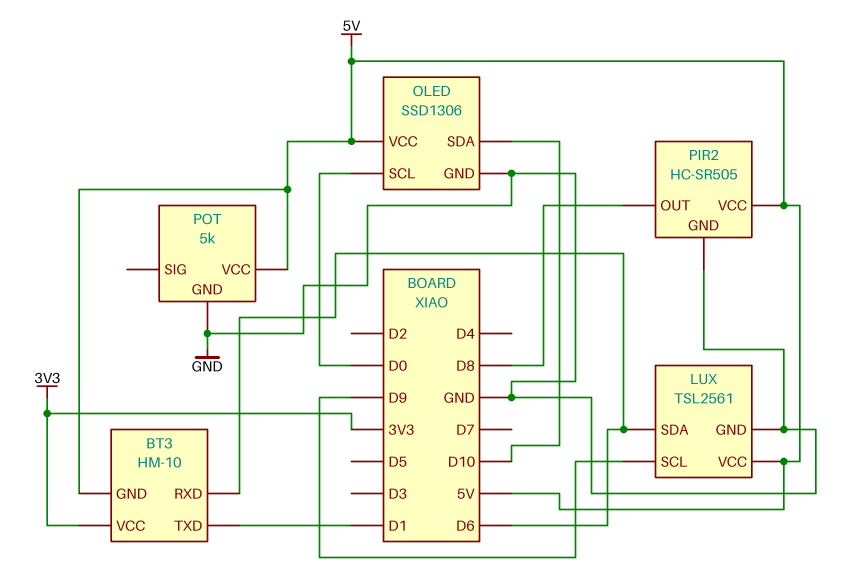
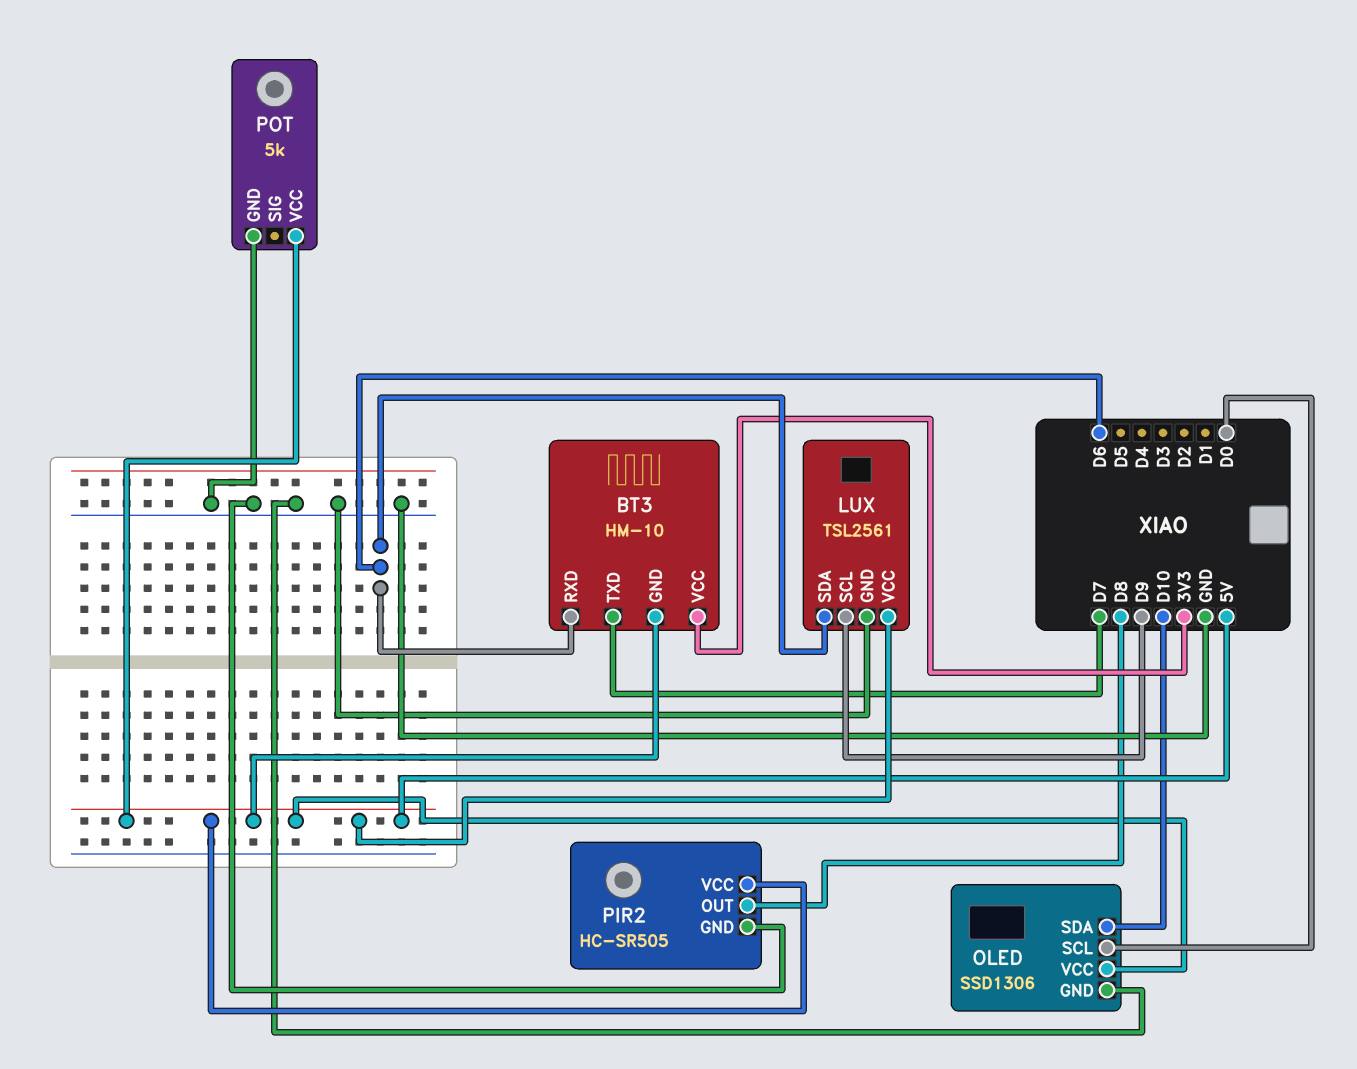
BT3 pin TXD: D1 -> D7

